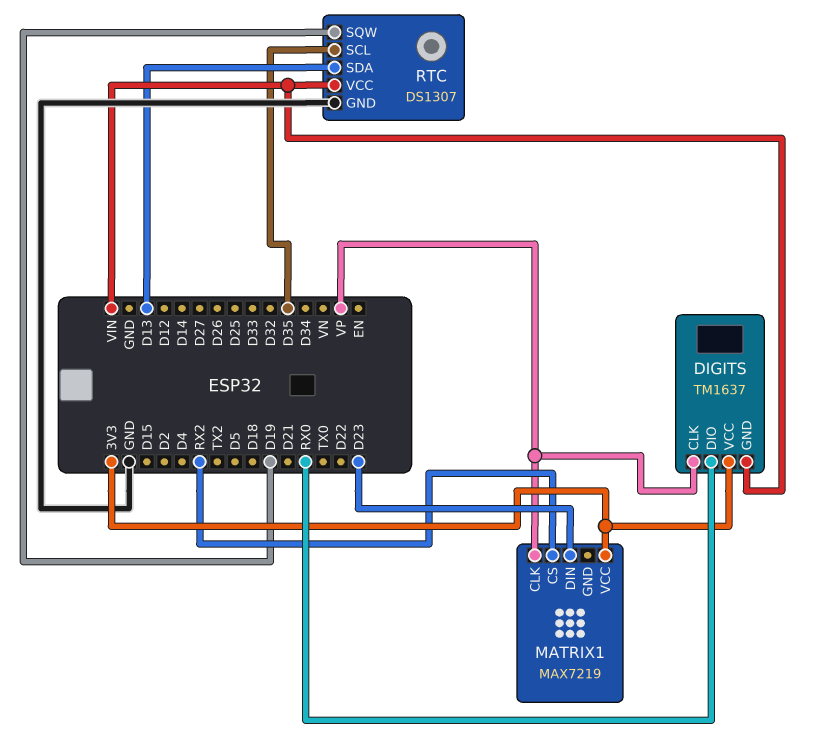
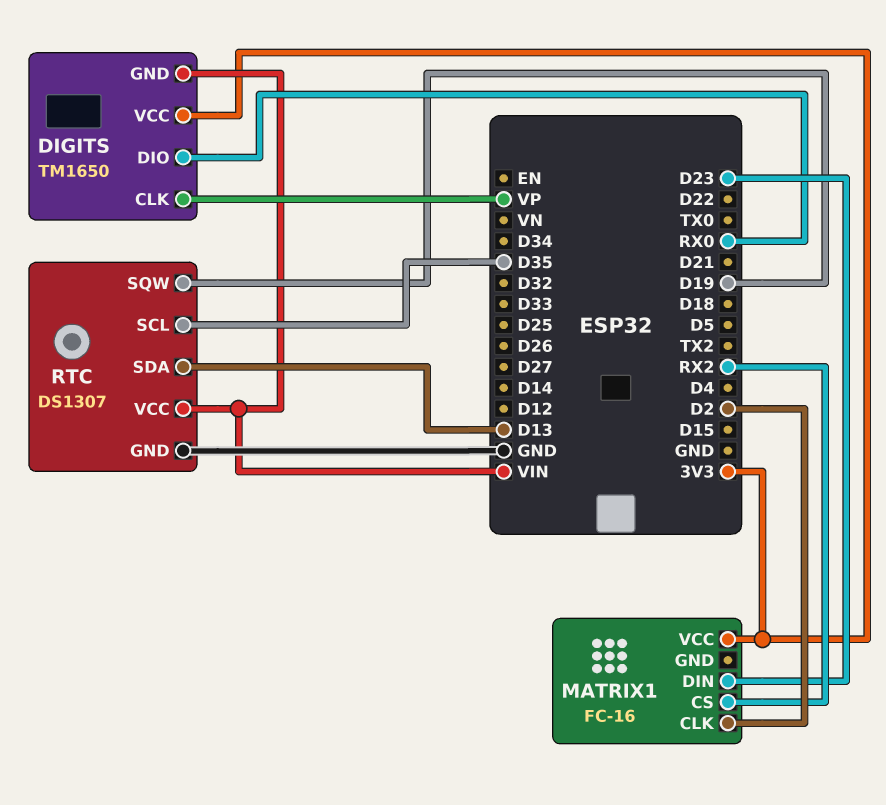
DIGITS: TM1637 -> TM1650
MATRIX1: MAX7219 -> FC-16
MATRIX1 pin CLK: VP -> D2

